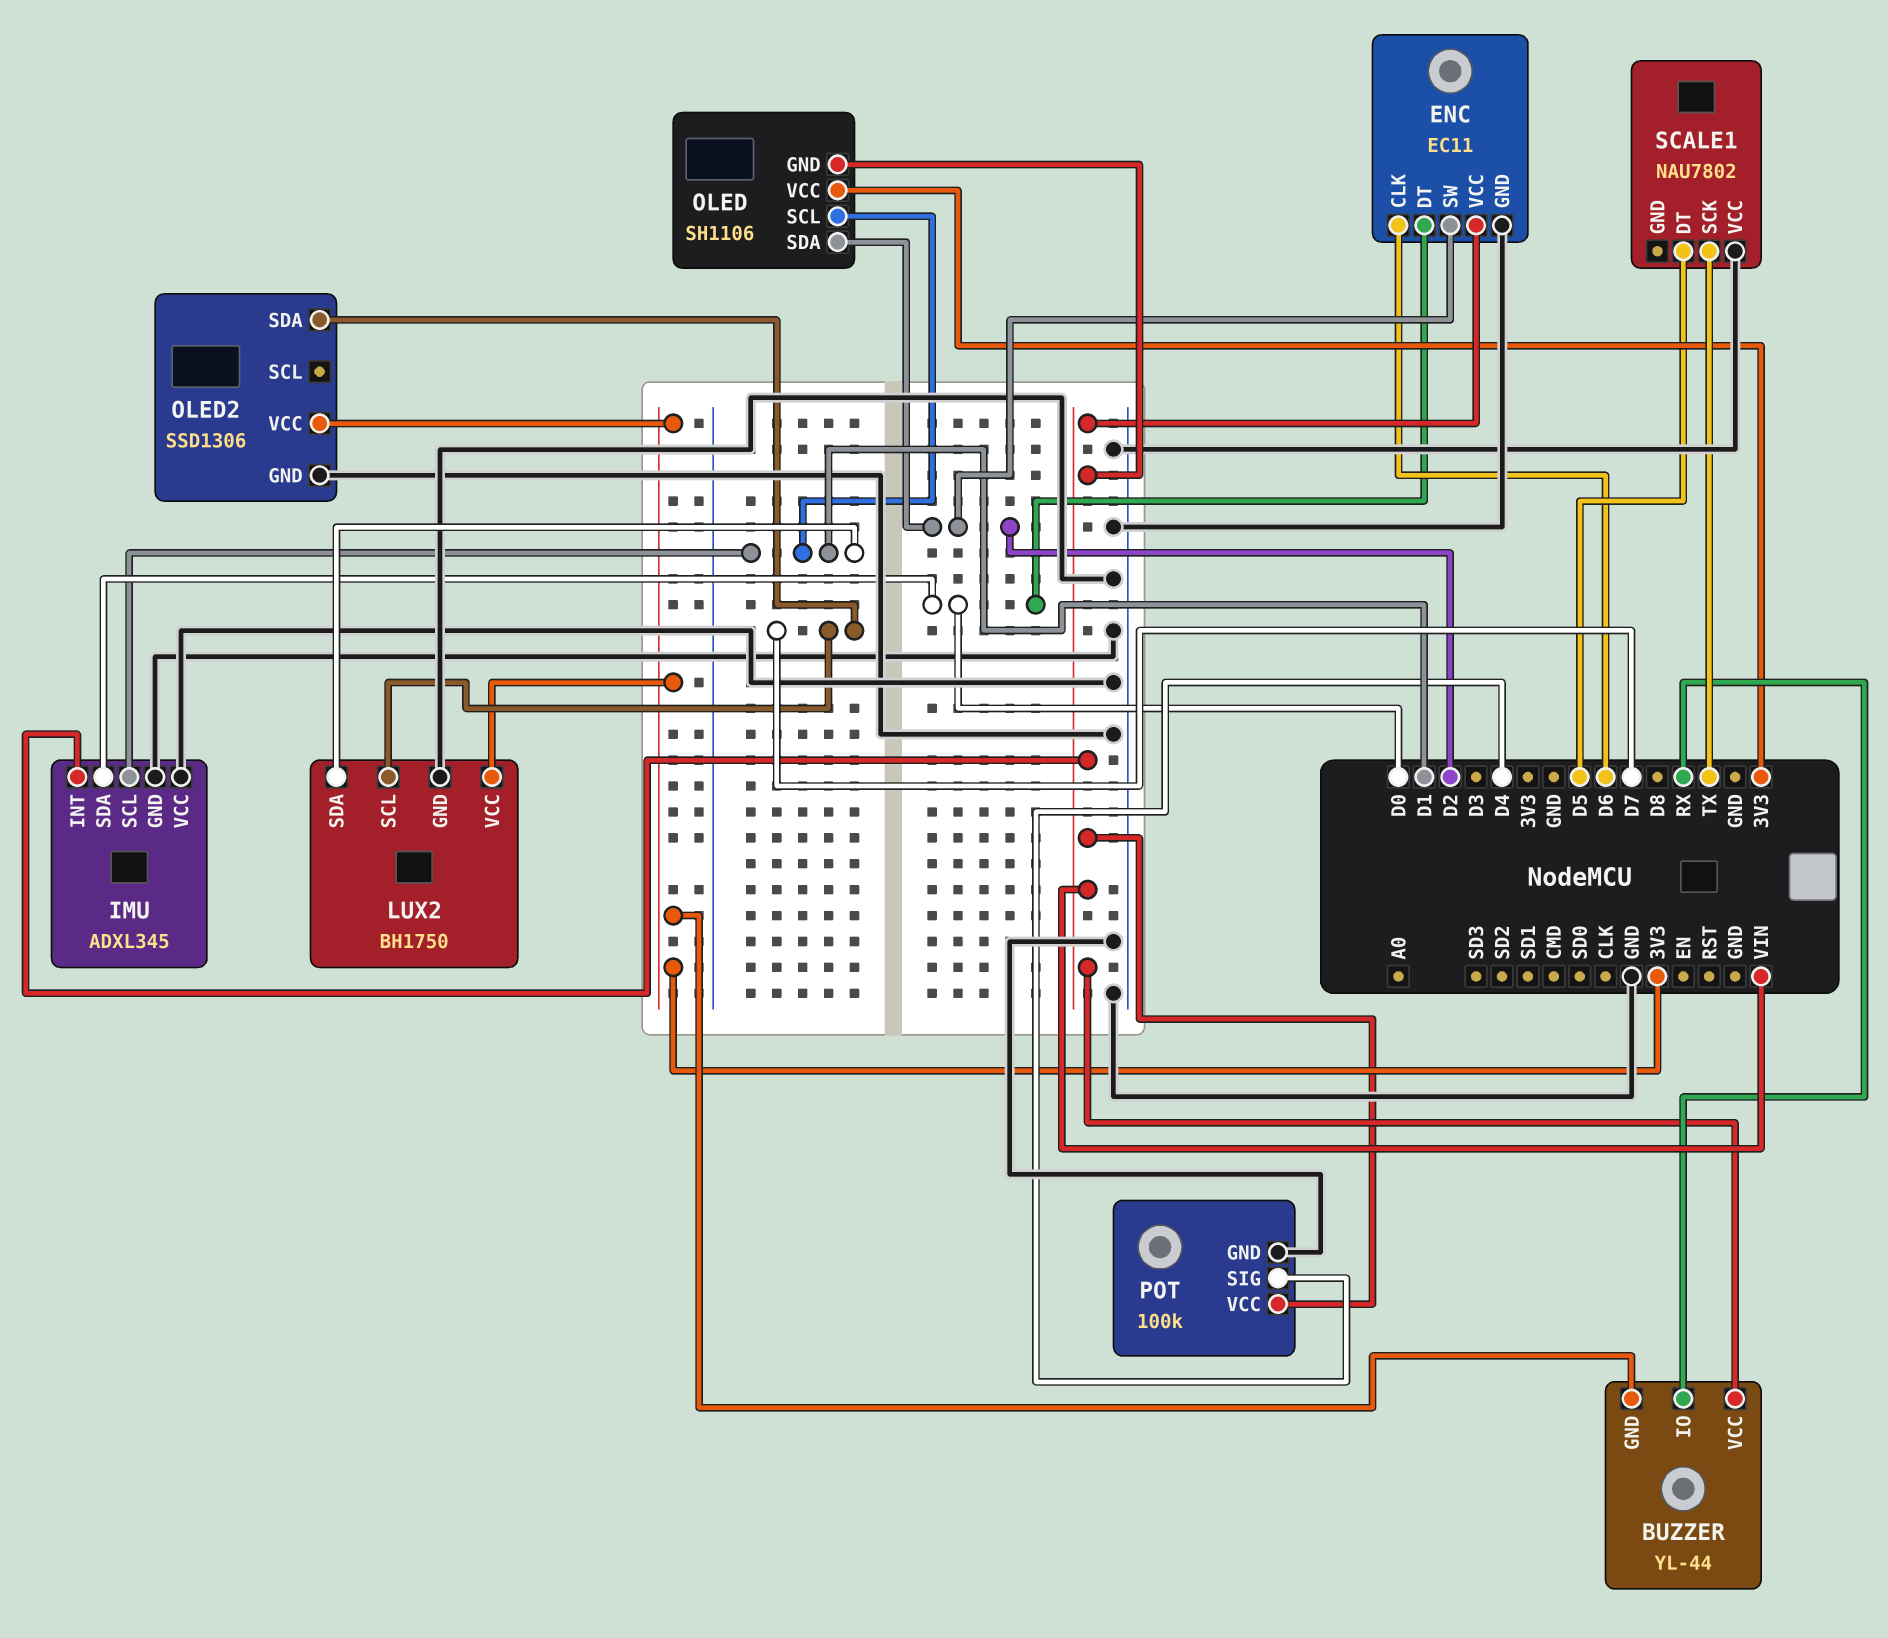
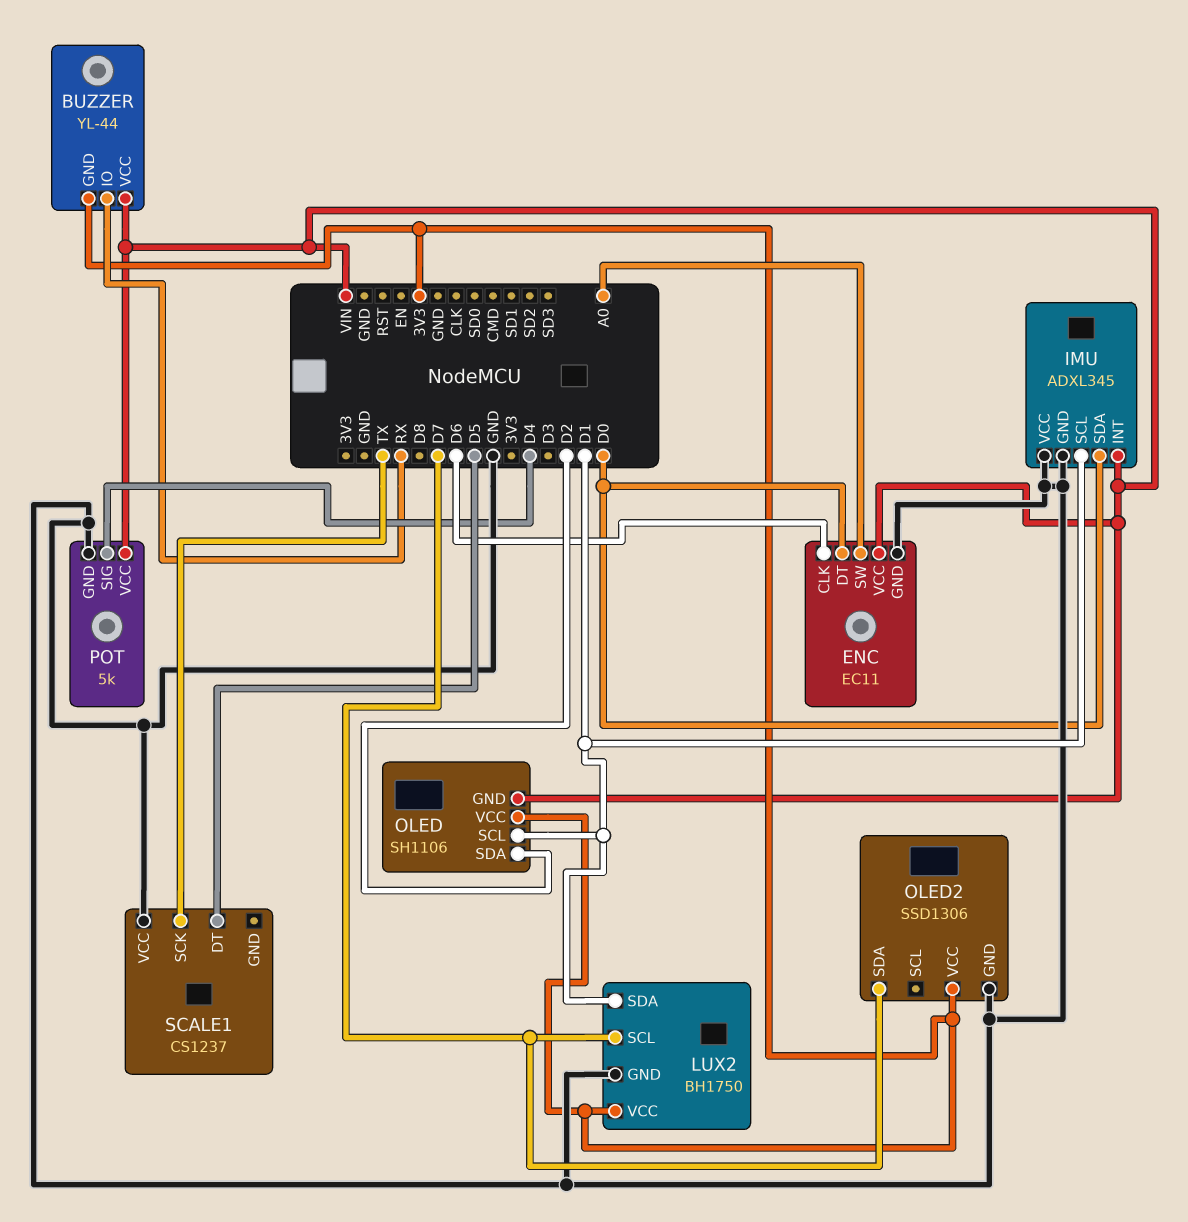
ENC pin SW: D2 -> A0
POT: 100k -> 5k
SCALE1: NAU7802 -> CS1237

